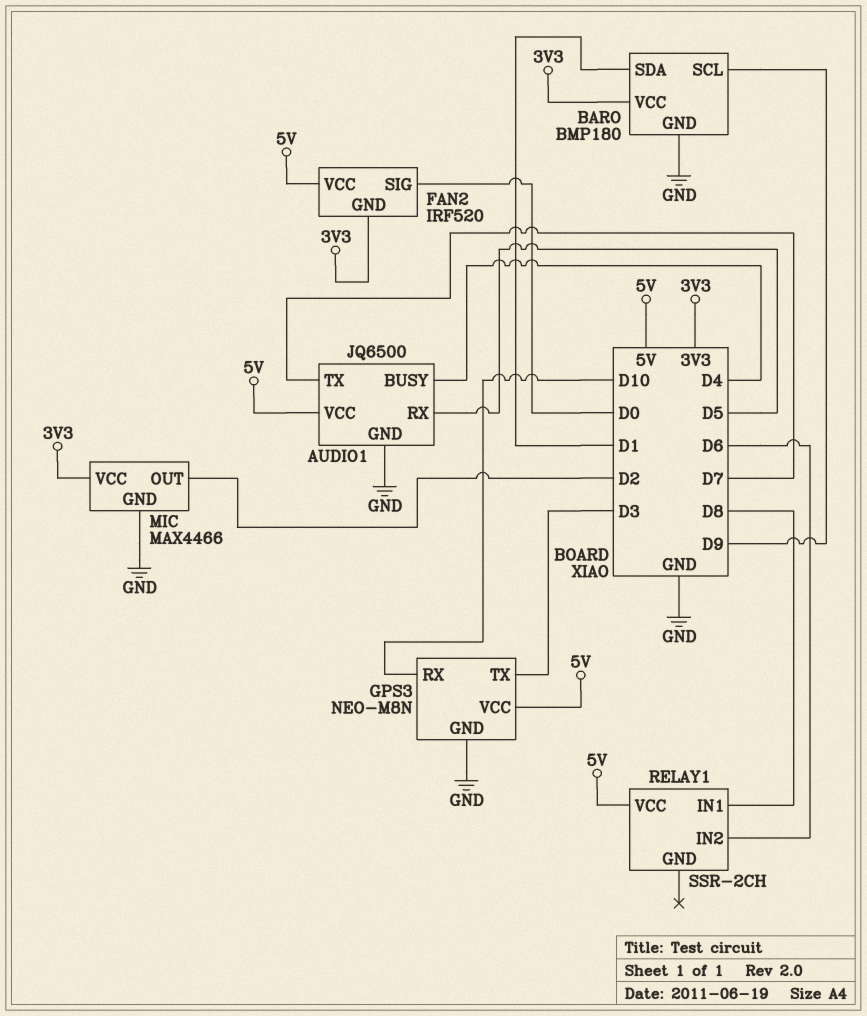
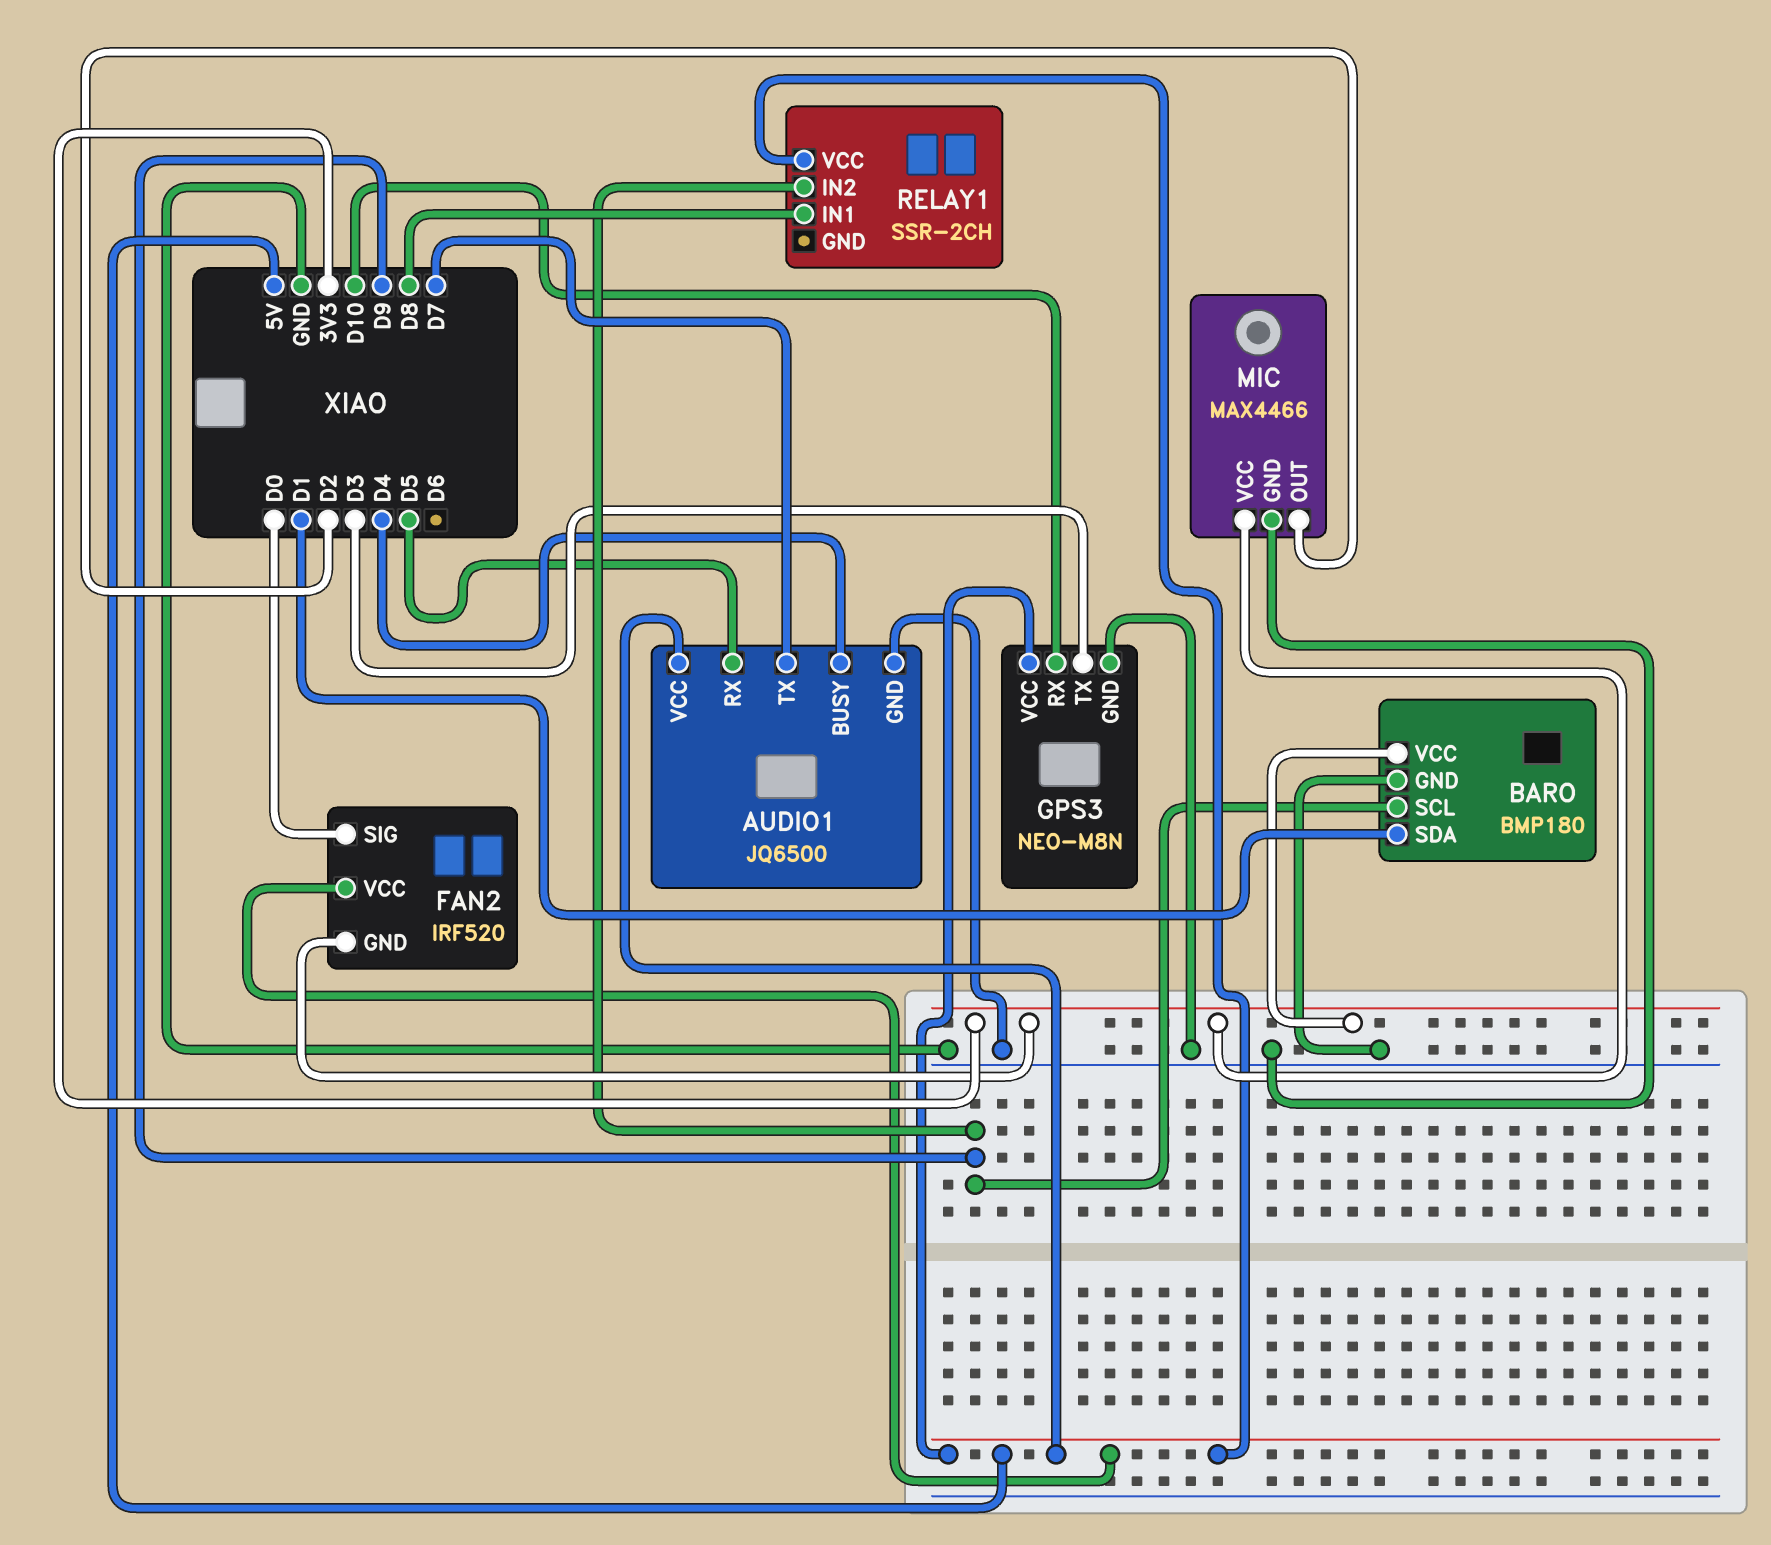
RELAY1 pin IN2: D6 -> D9

